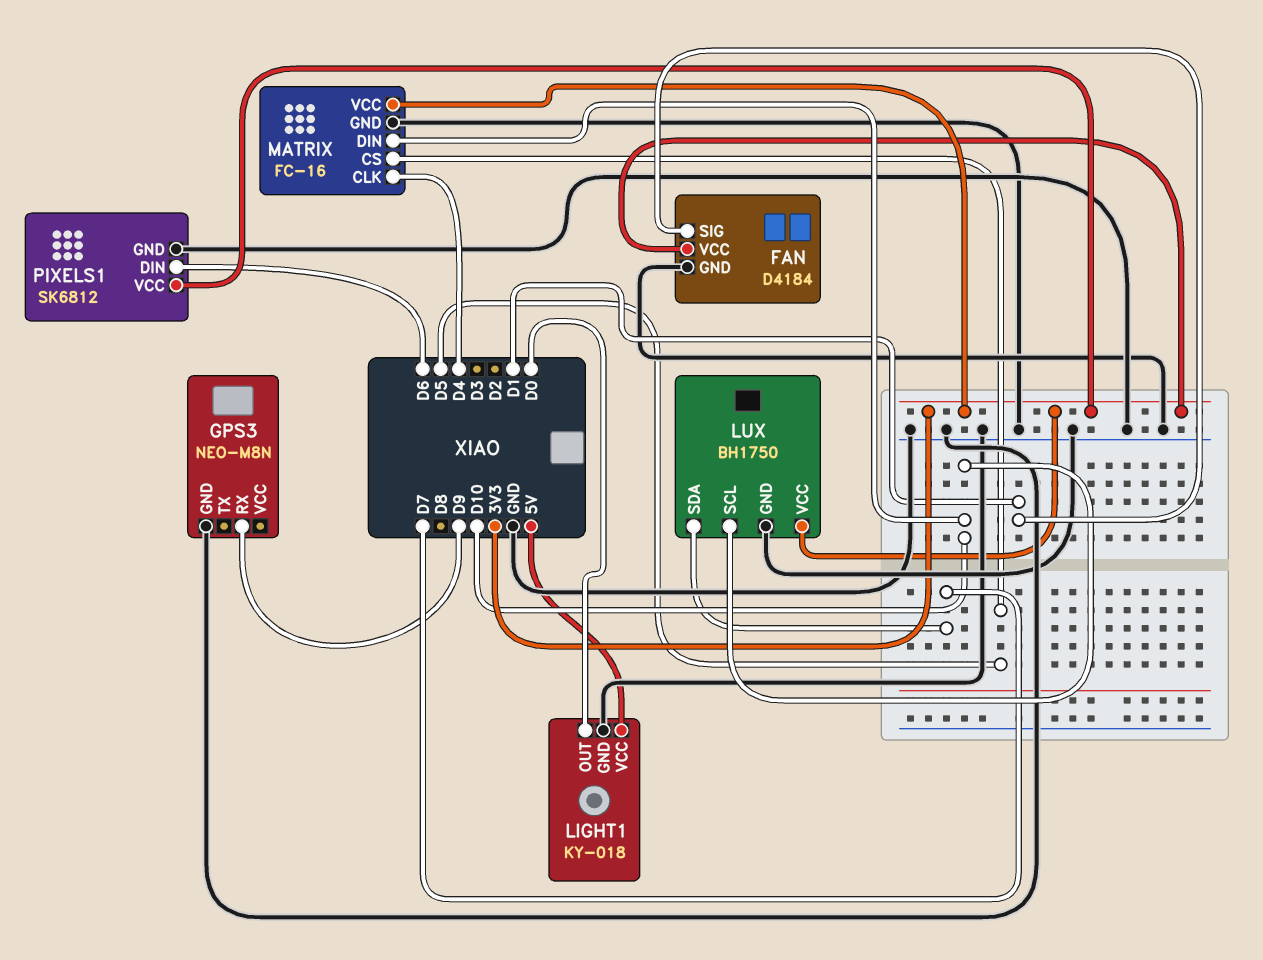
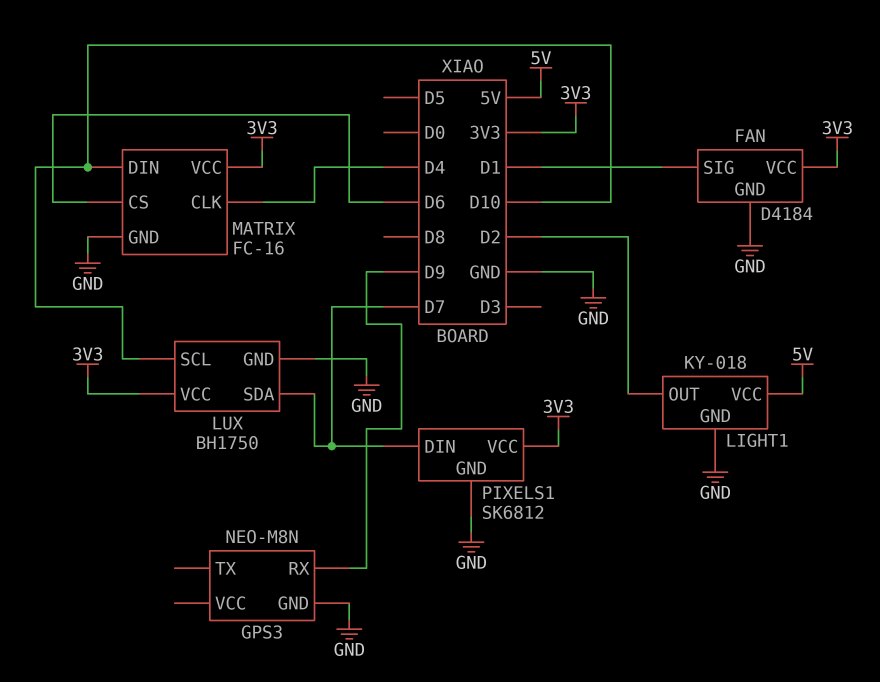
LIGHT1 pin OUT: D0 -> D2
MATRIX pin CS: D5 -> D6
PIXELS1 pin DIN: D6 -> D7

